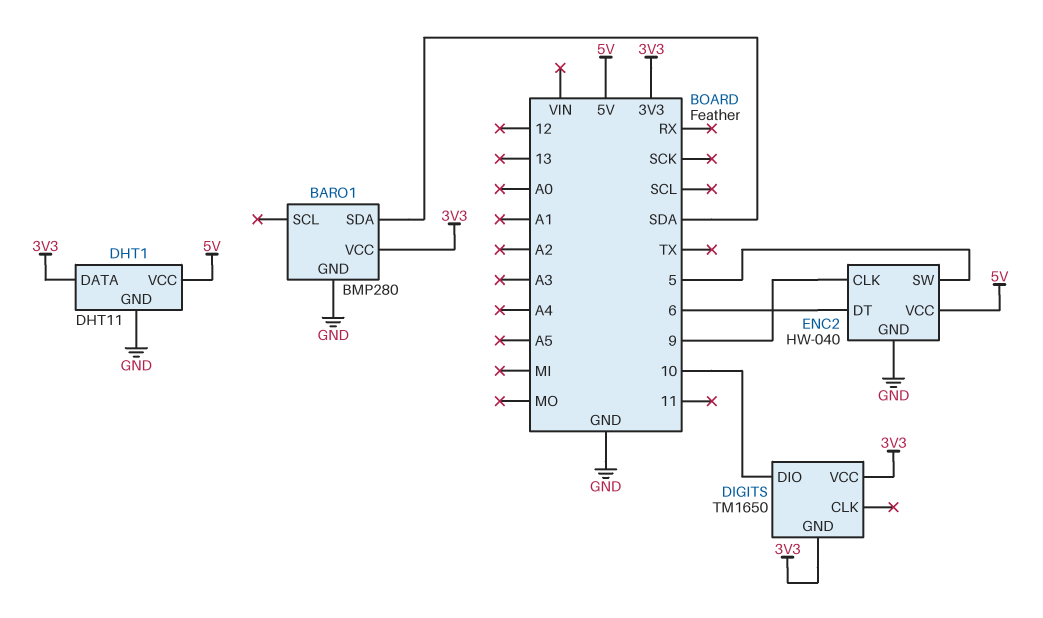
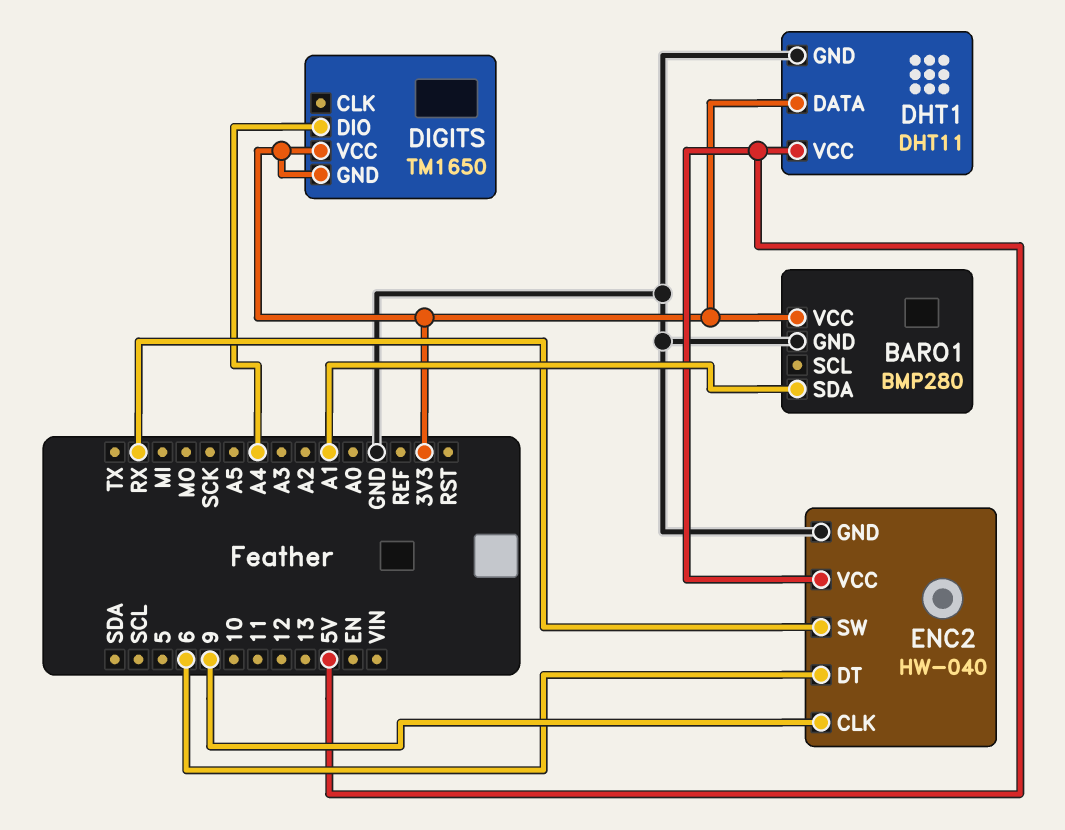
BARO1 pin SDA: SDA -> A1
DIGITS pin DIO: 10 -> A4
ENC2 pin SW: 5 -> RX

